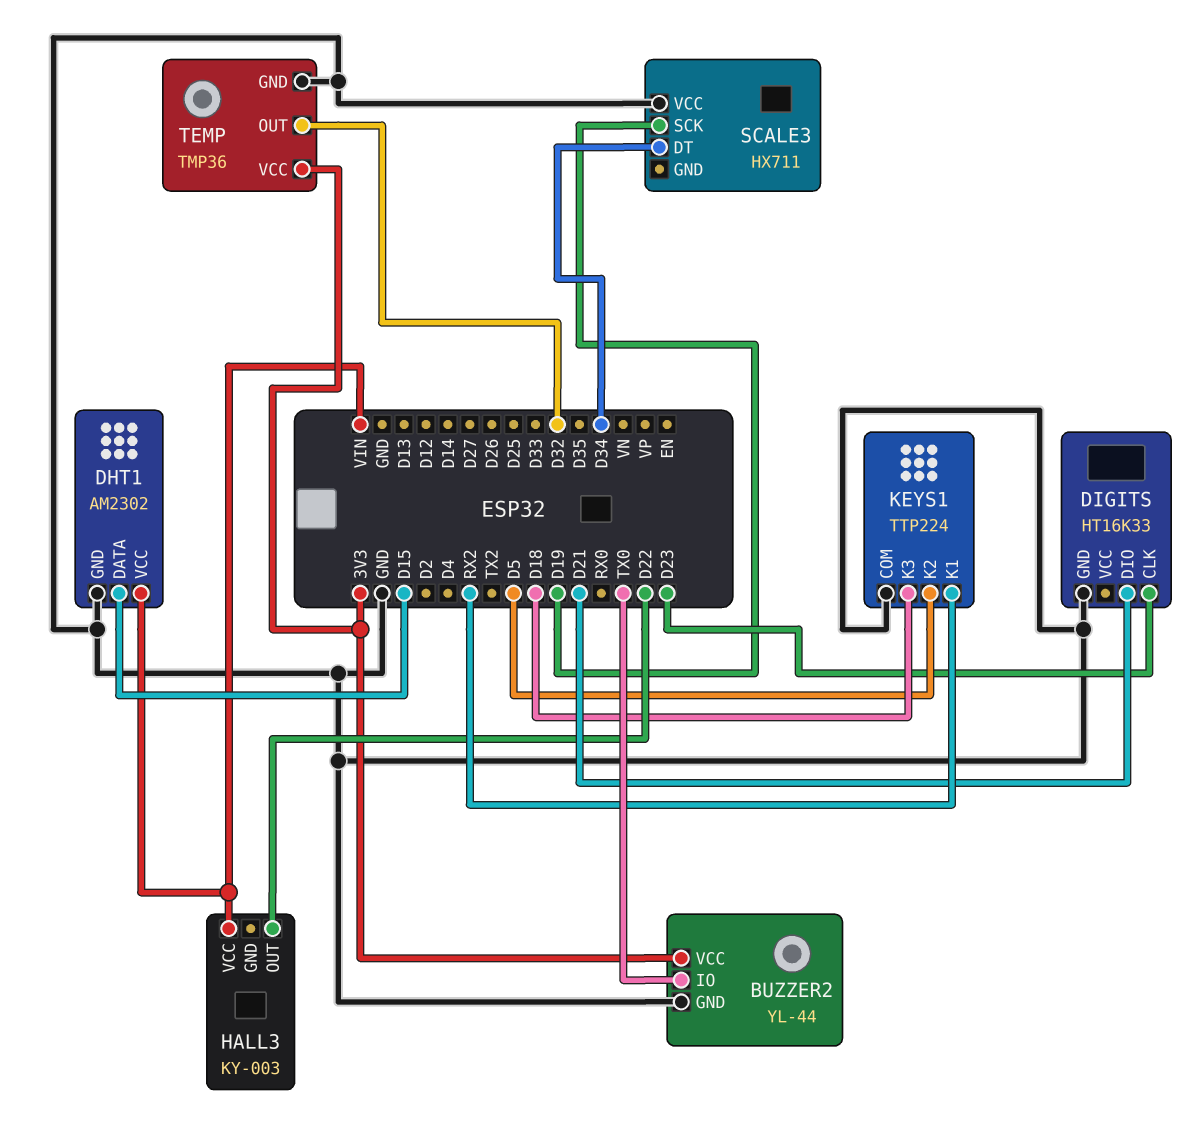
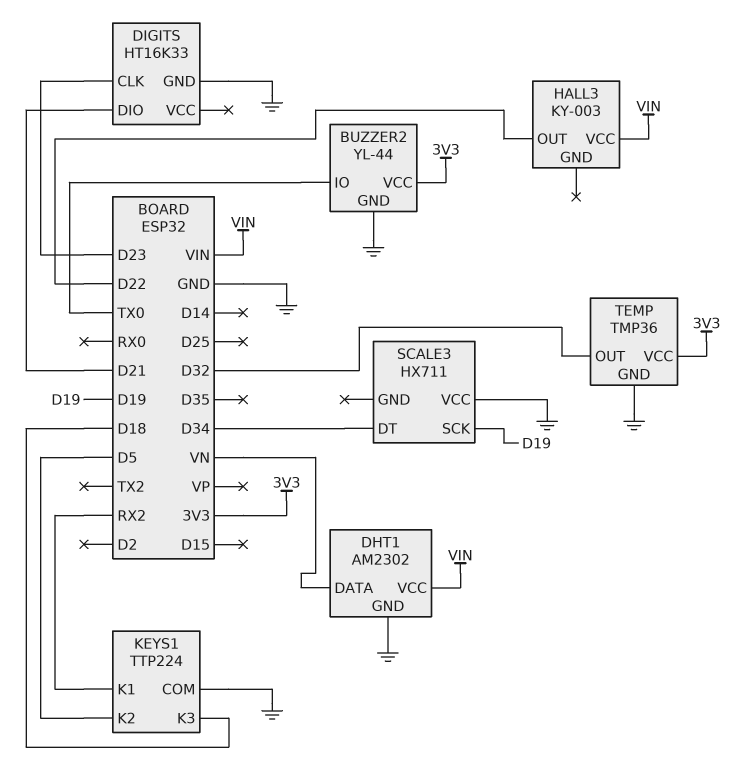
DHT1 pin DATA: D15 -> VN

